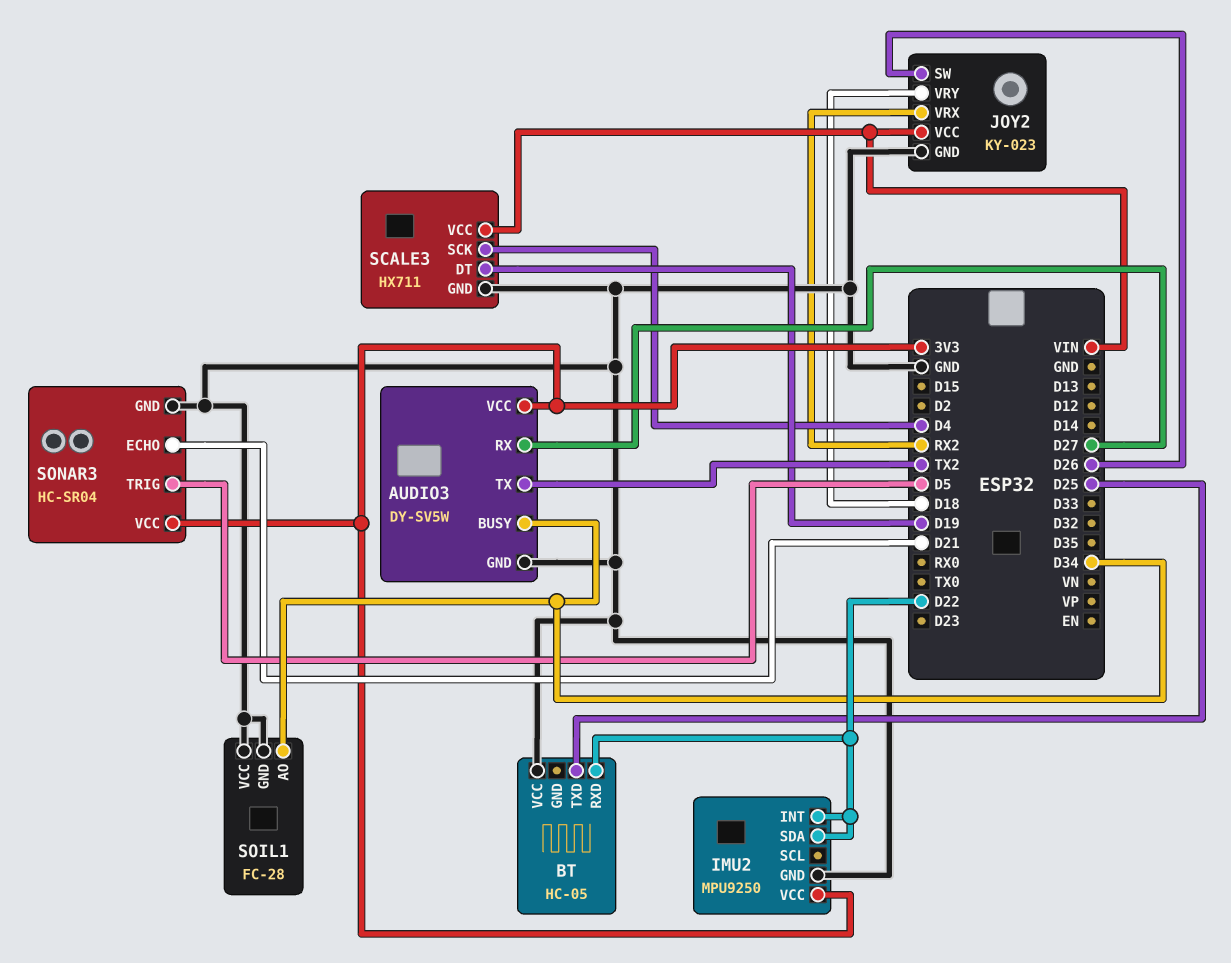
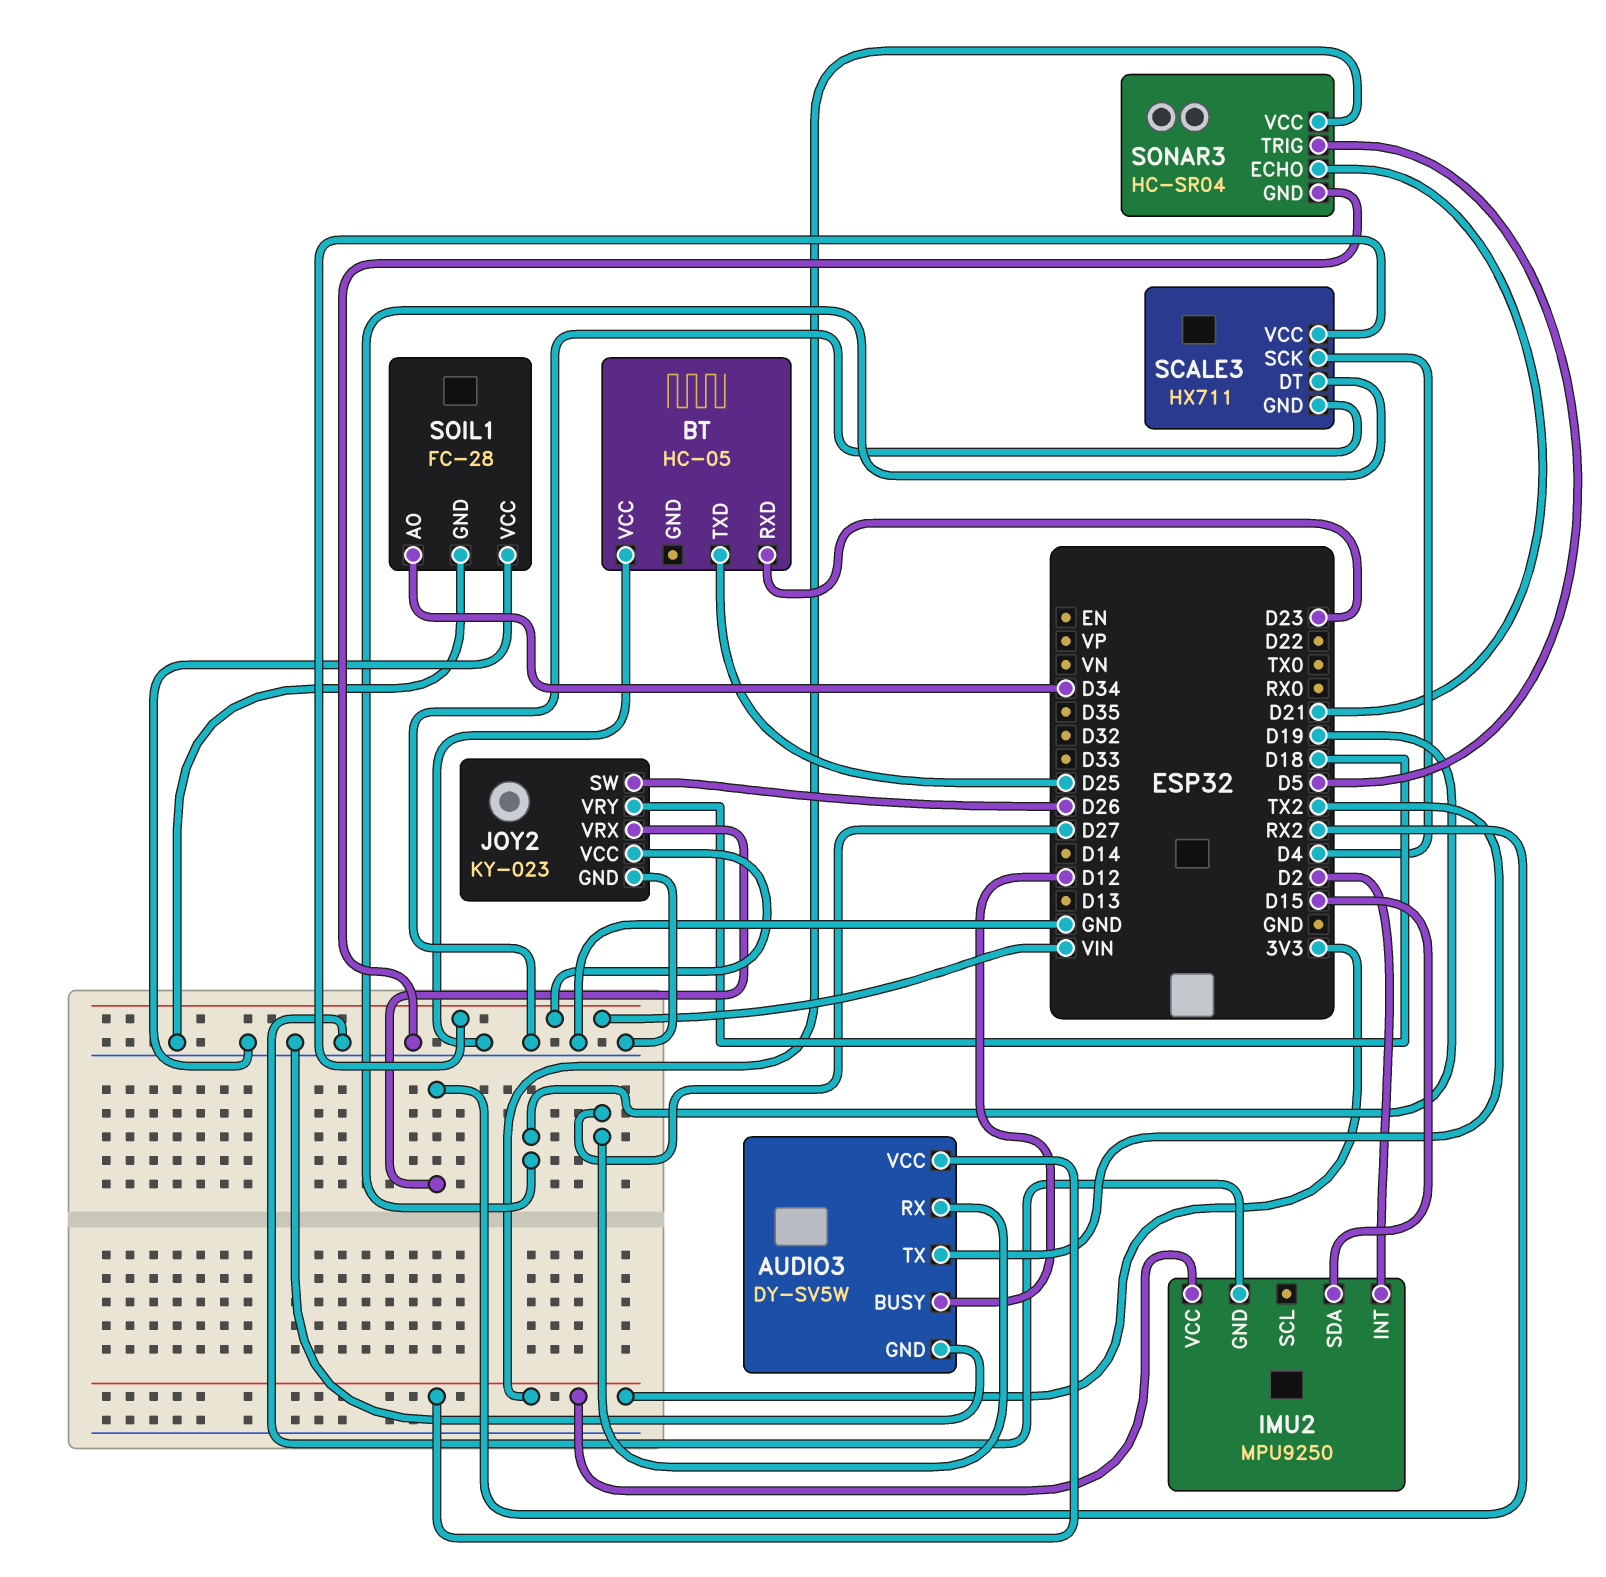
AUDIO3 pin BUSY: D34 -> D12
BT pin RXD: D22 -> D23
IMU2 pin INT: D22 -> D2
IMU2 pin SDA: D22 -> D15

